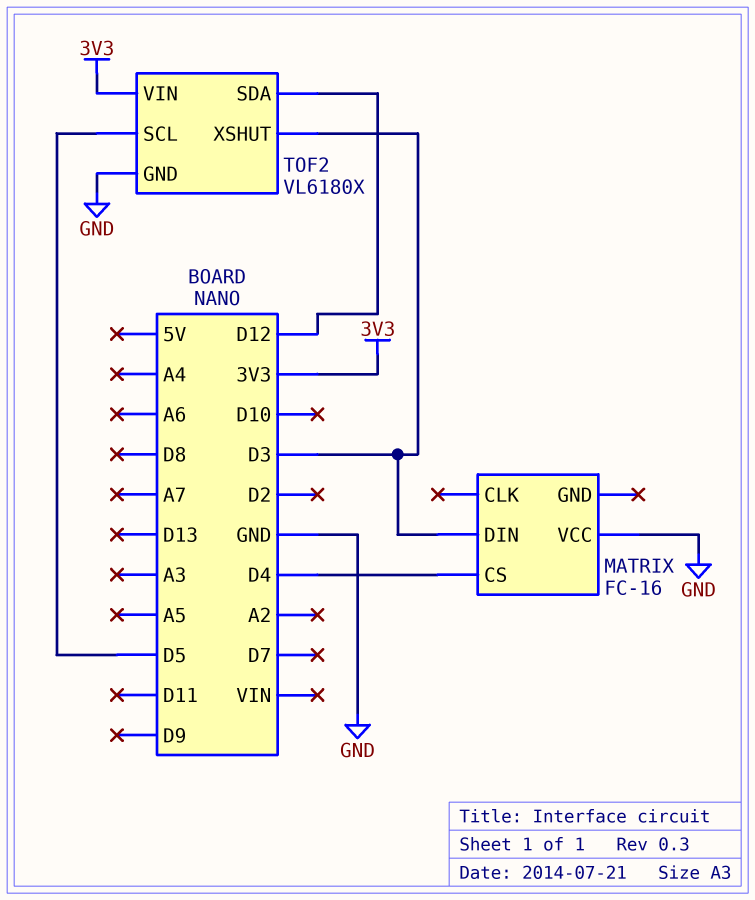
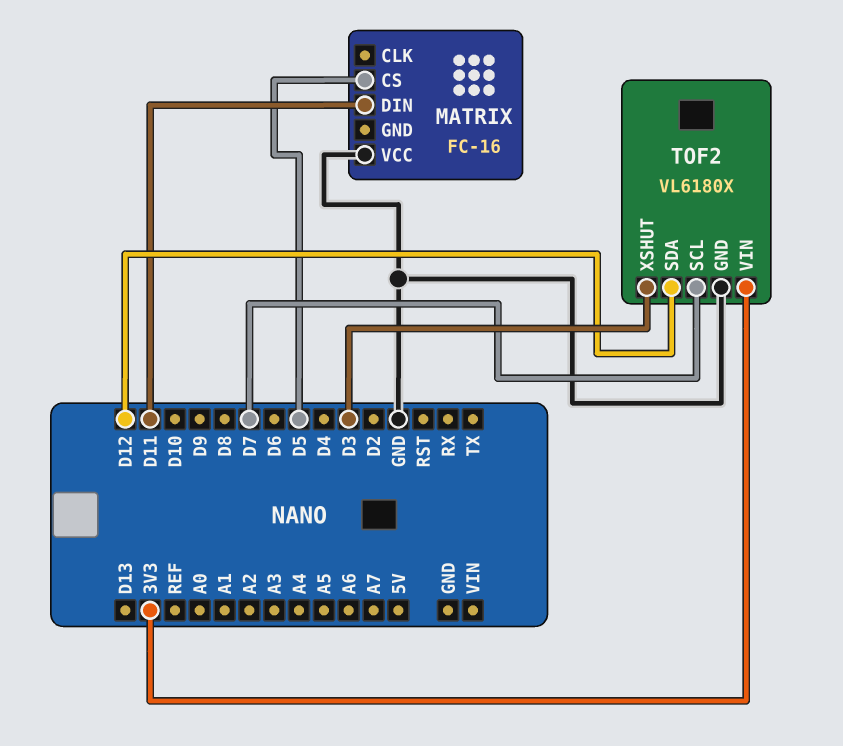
MATRIX pin CS: D4 -> D5
MATRIX pin DIN: D3 -> D11
TOF2 pin SCL: D5 -> D7

